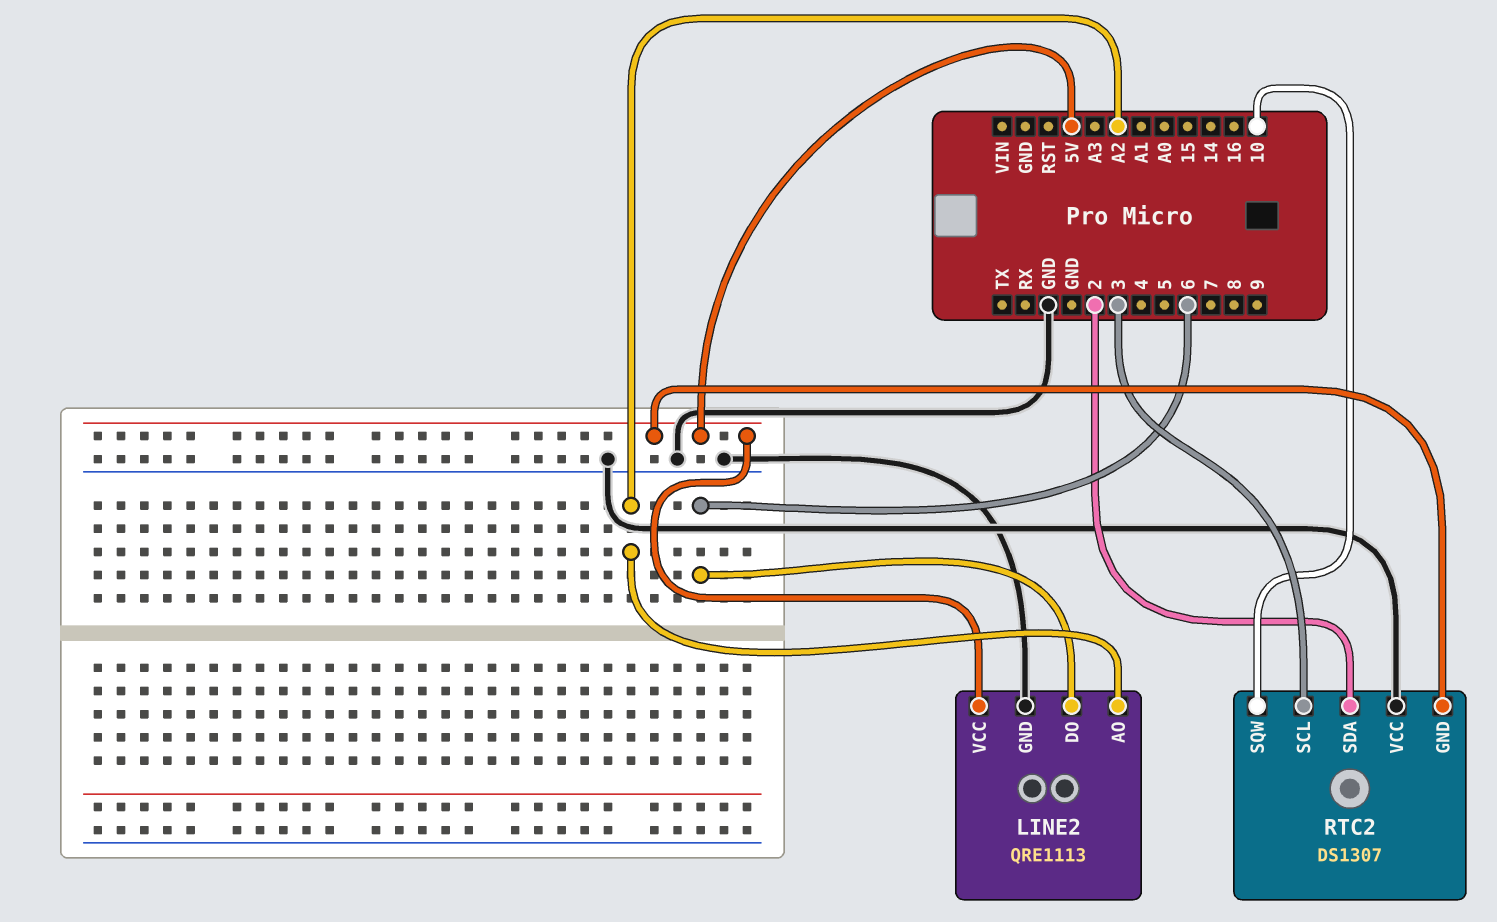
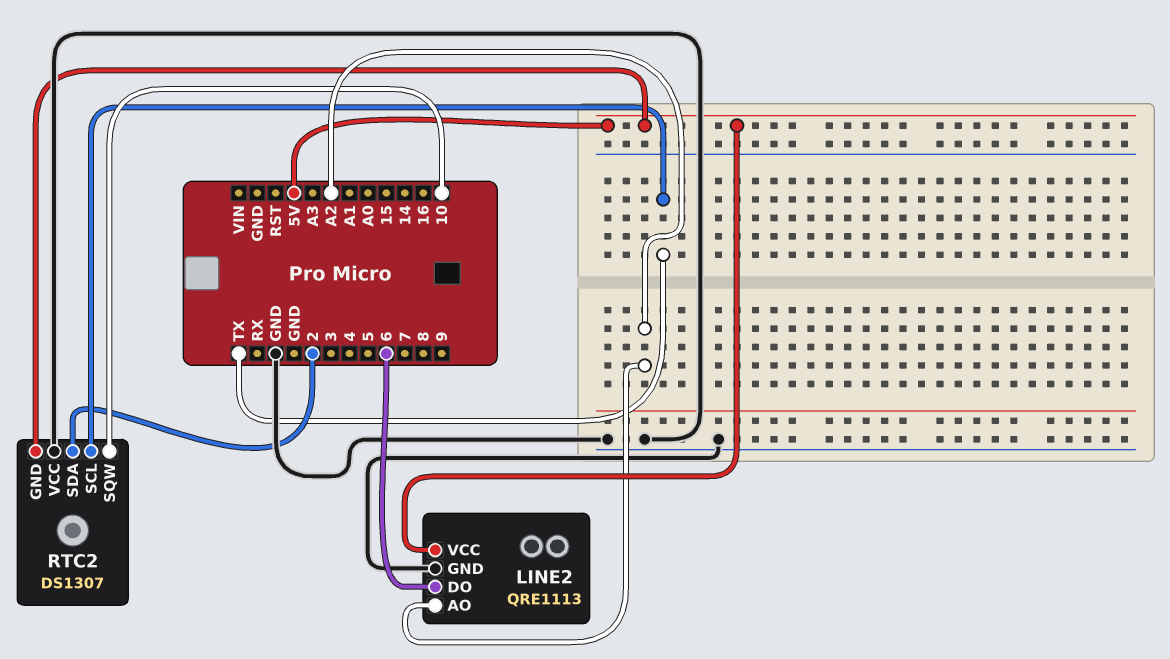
RTC2 pin SCL: 3 -> TX

